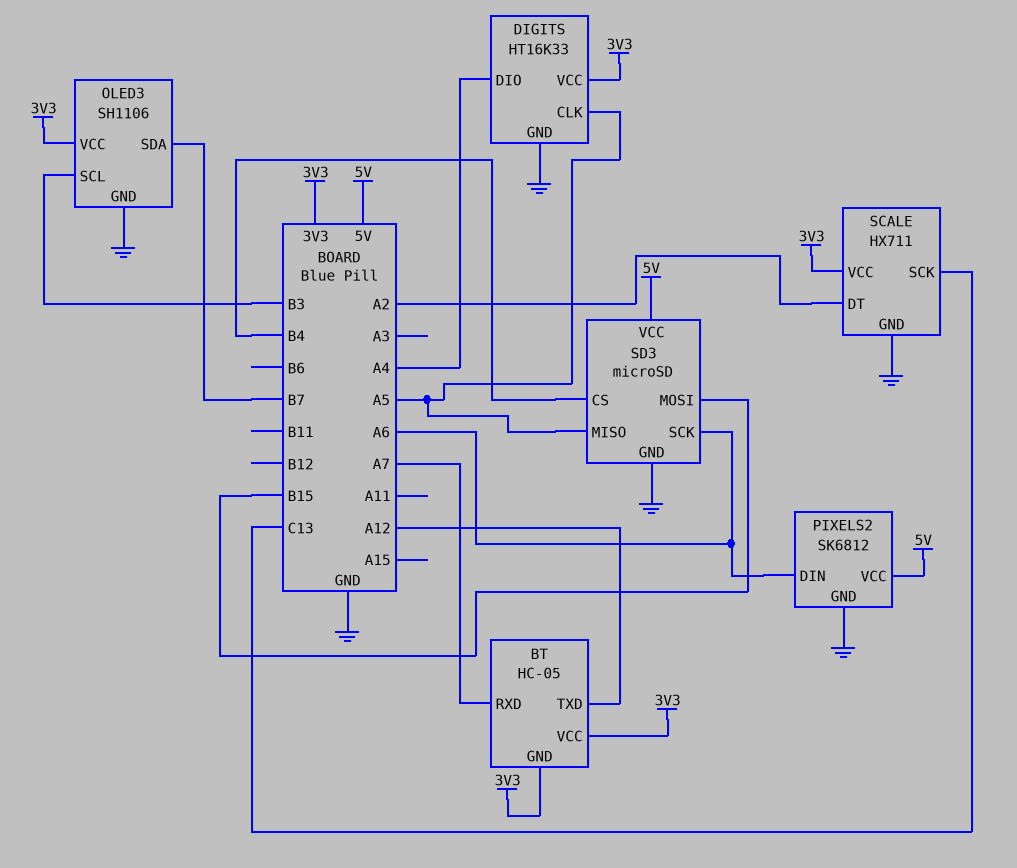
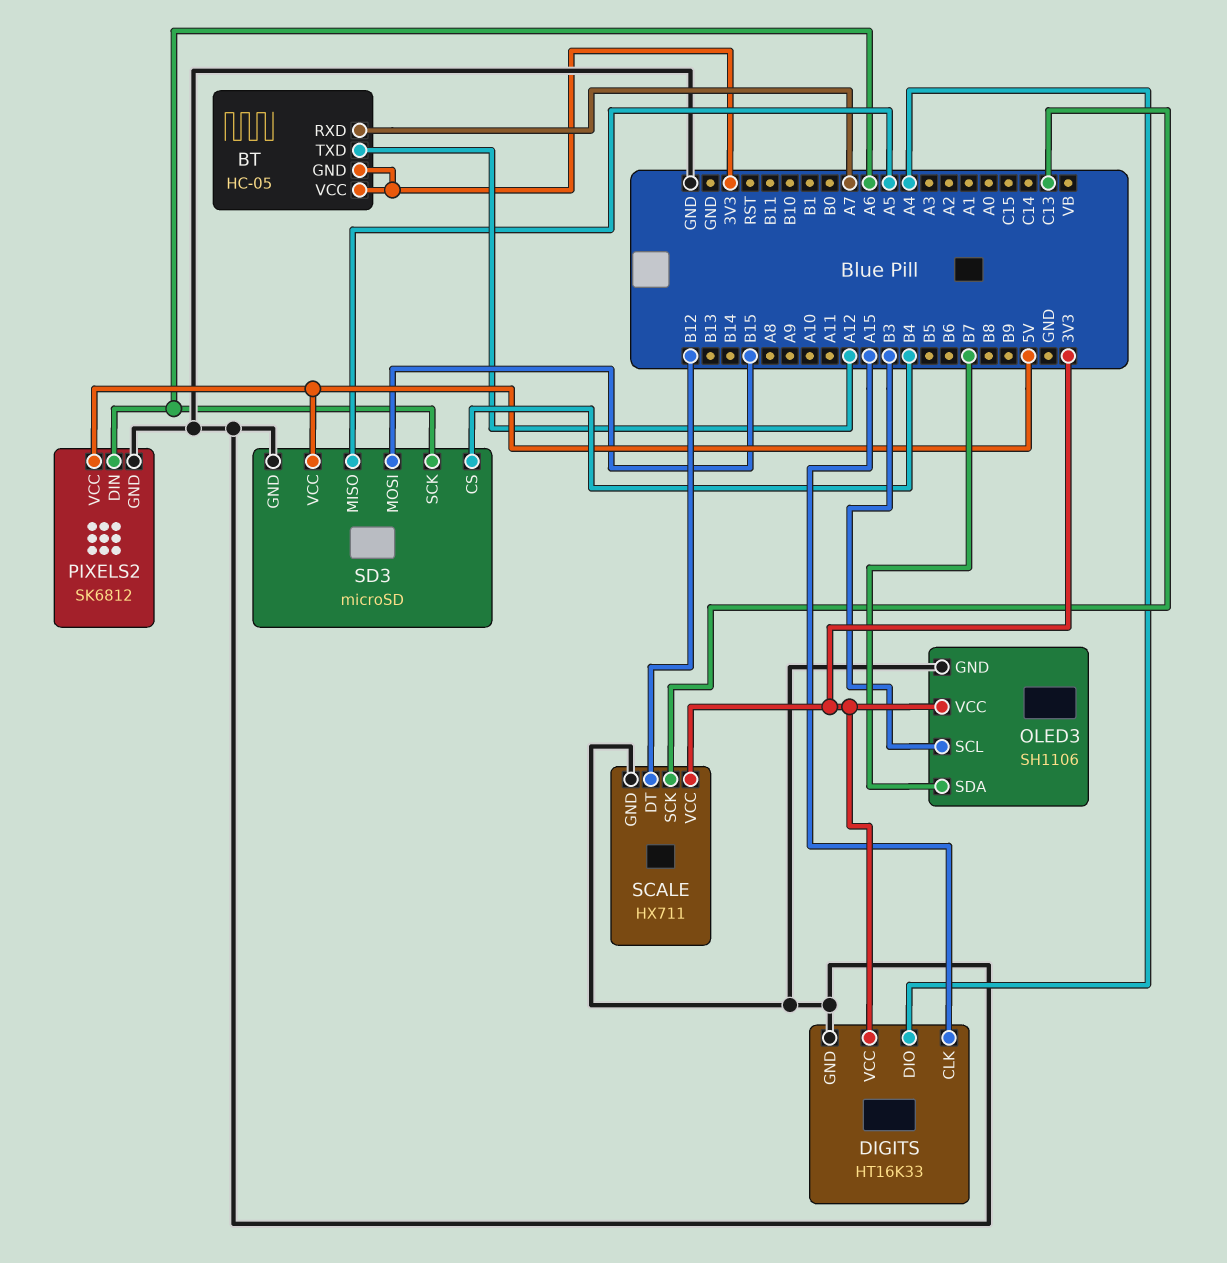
DIGITS pin CLK: A5 -> A15
SCALE pin DT: A2 -> B12

